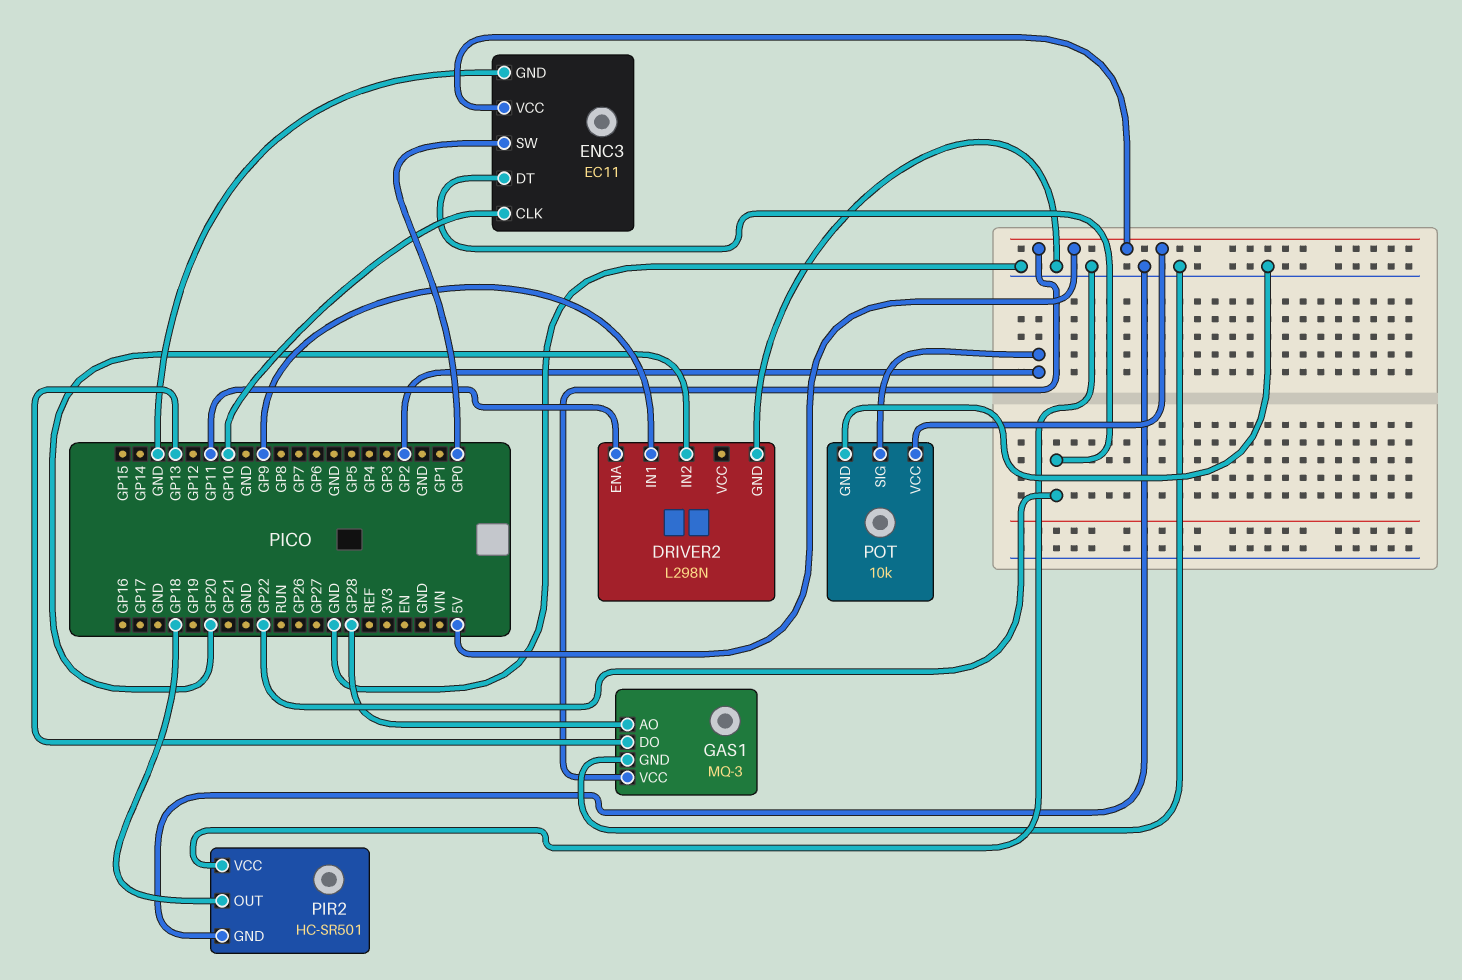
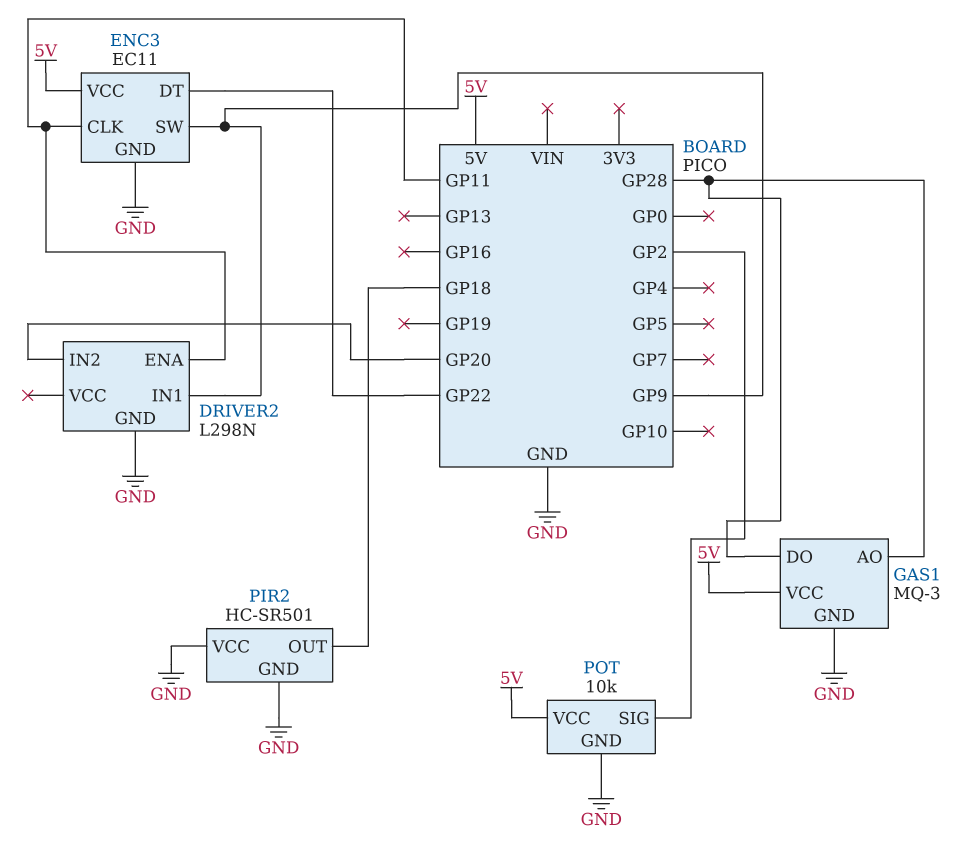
ENC3 pin CLK: GP10 -> GP11
ENC3 pin SW: GP0 -> GP9
GAS1 pin DO: GP13 -> GP28

